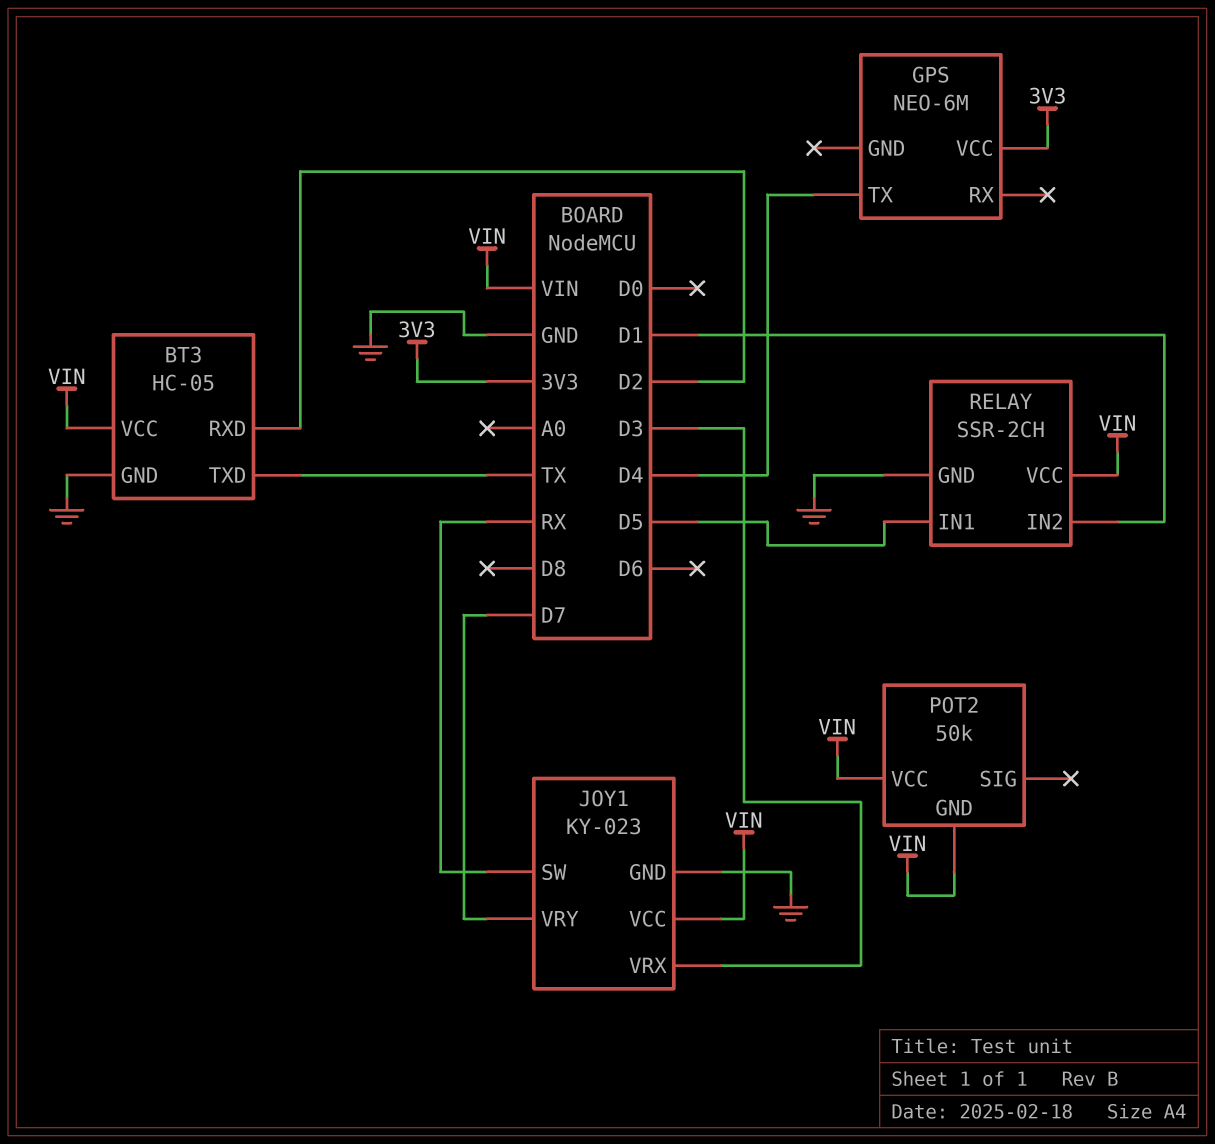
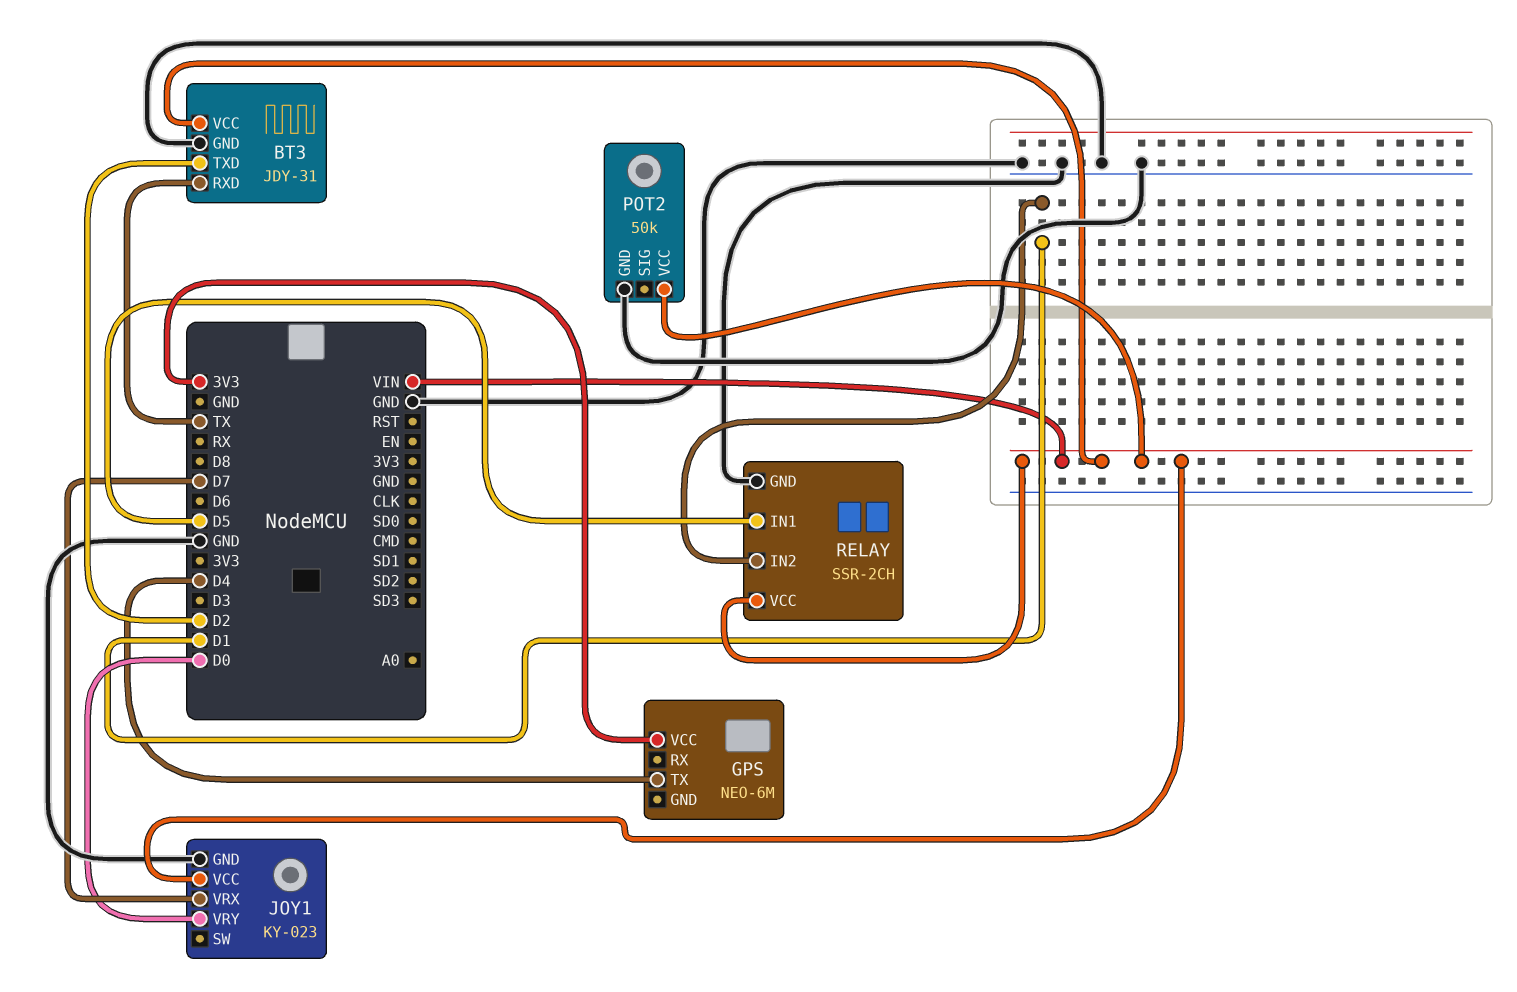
BT3: HC-05 -> JDY-31
BT3 pin RXD: D2 -> TX
BT3 pin TXD: TX -> D2
JOY1 pin SW: RX -> none
JOY1 pin VRX: D3 -> D7
JOY1 pin VRY: D7 -> D0
POT2 pin GND: VIN -> GND

